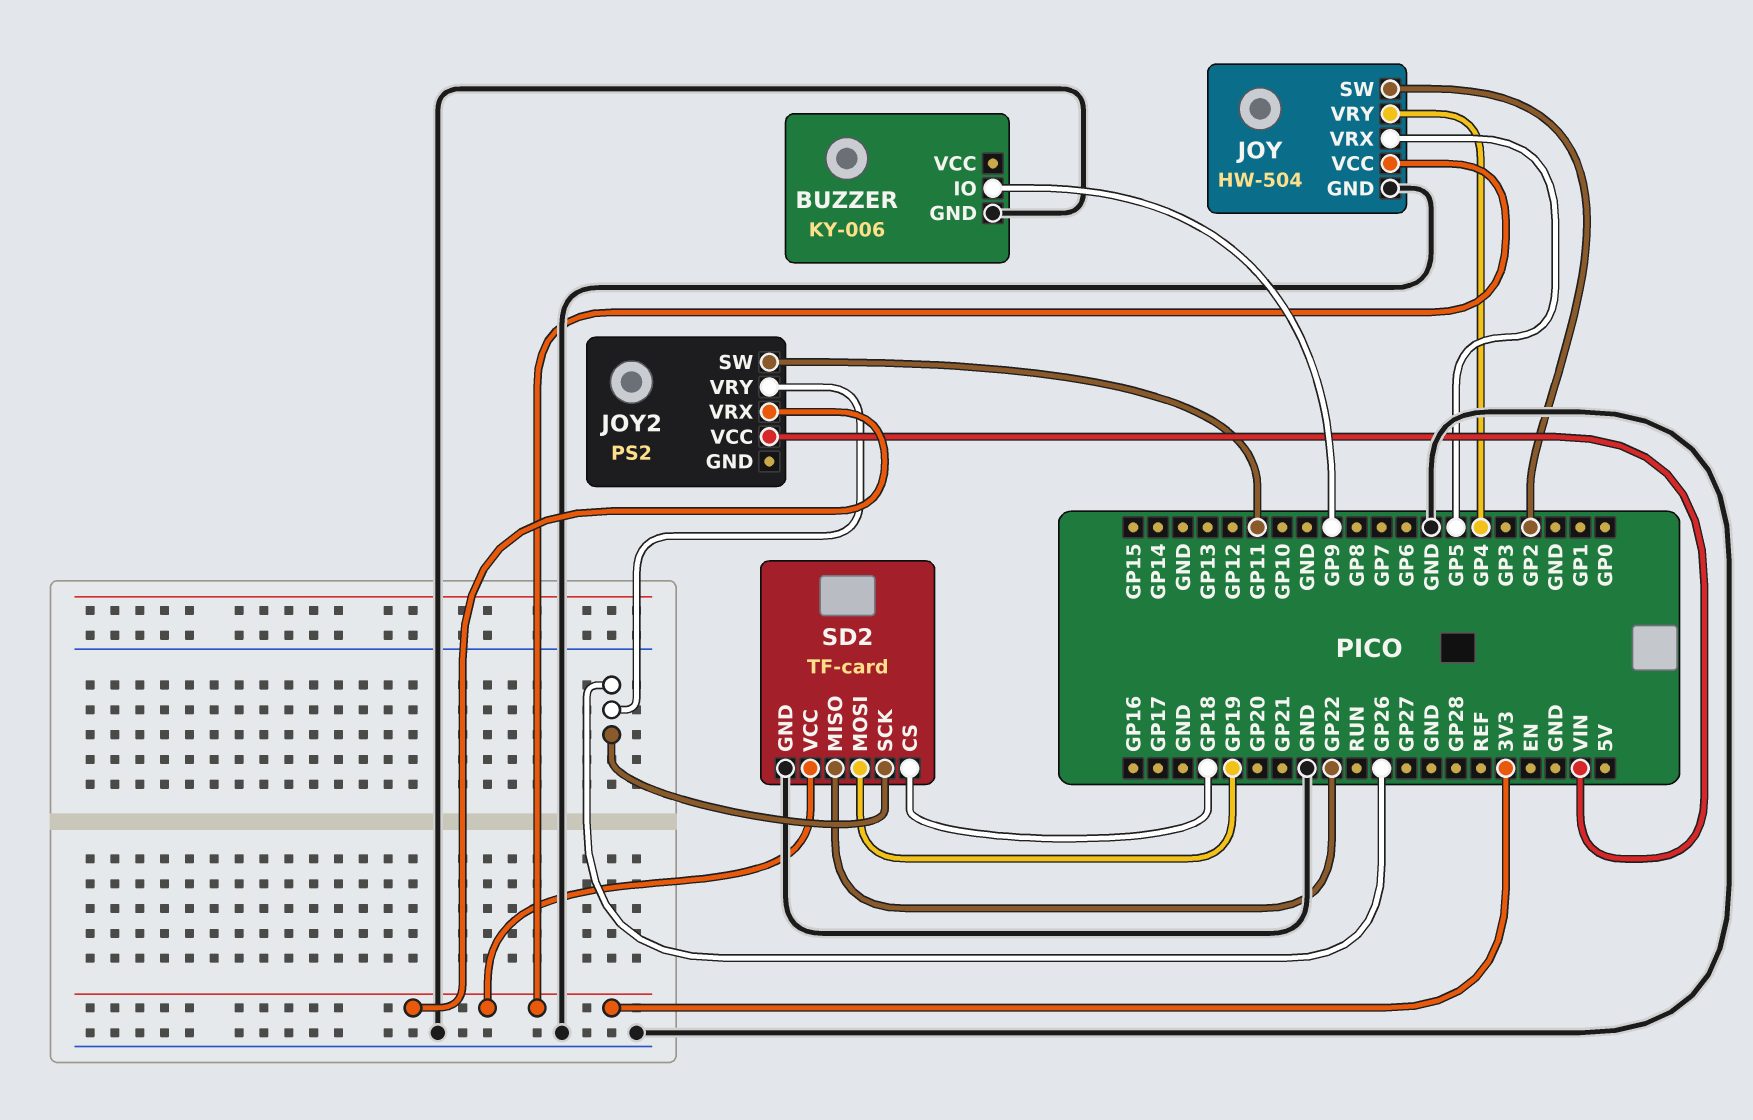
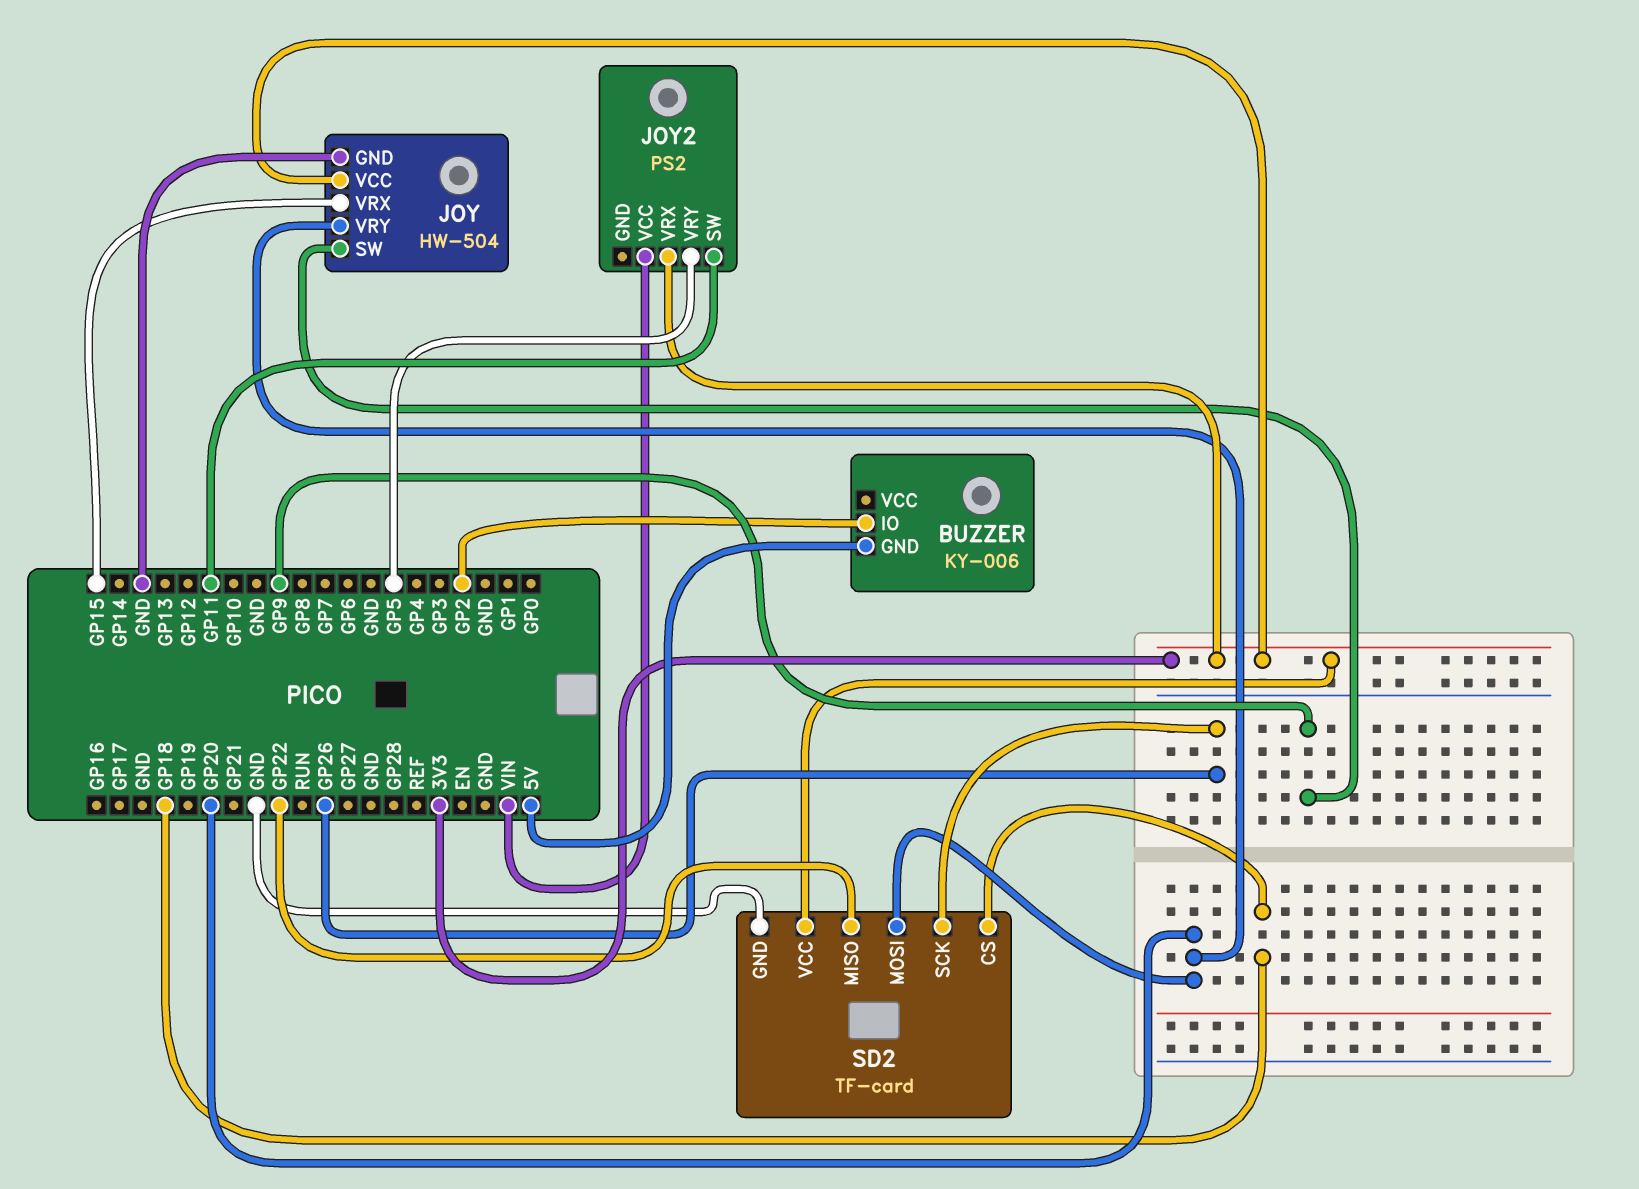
BUZZER pin GND: GND -> 5V
BUZZER pin IO: GP9 -> GP2
JOY pin SW: GP2 -> GP9
JOY pin VRX: GP5 -> GP15
JOY pin VRY: GP4 -> GP20
JOY2 pin VRY: GP26 -> GP5
SD2 pin MOSI: GP19 -> GP20

